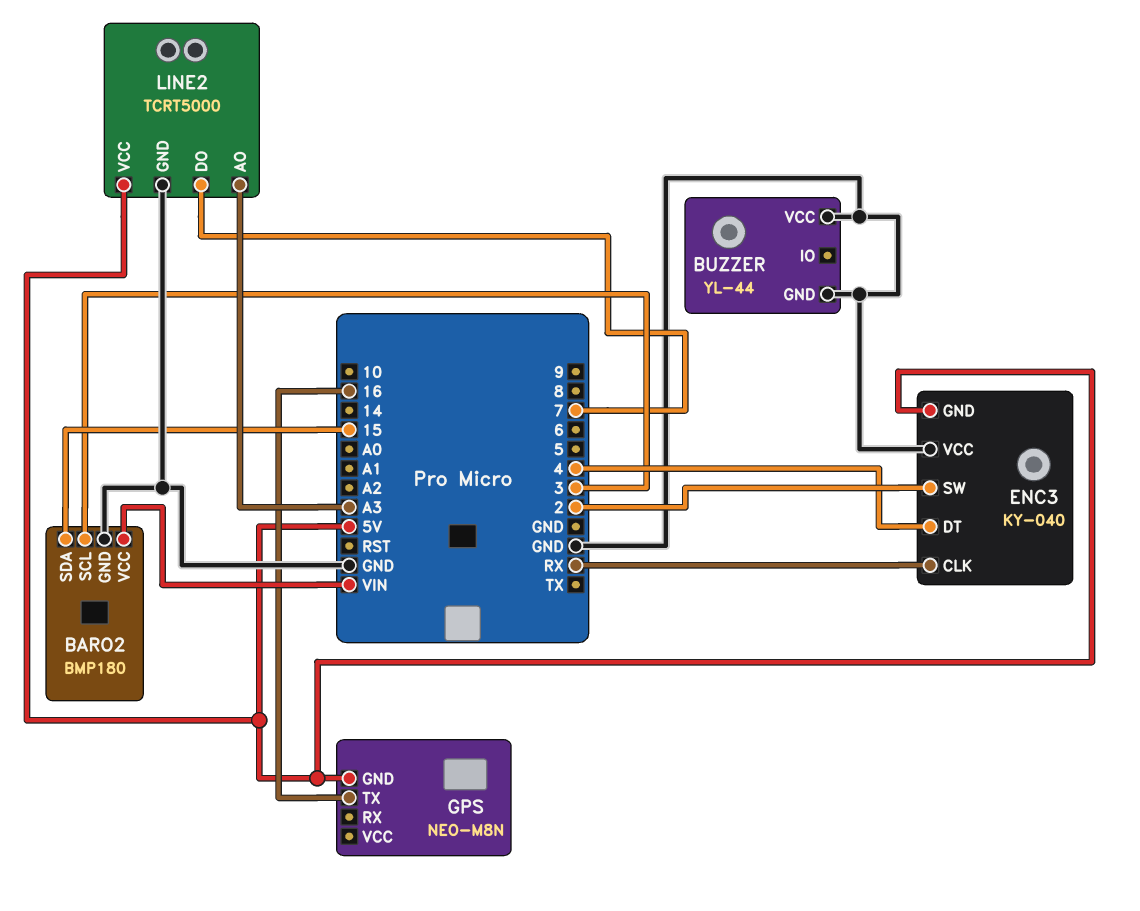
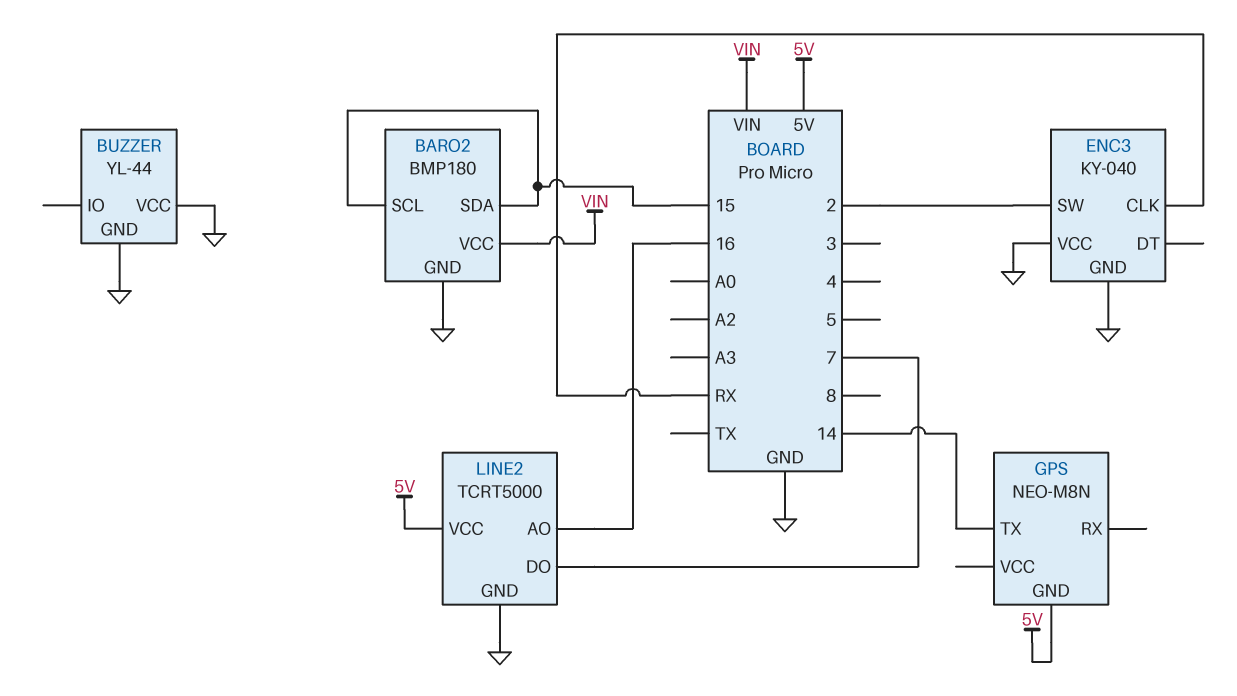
BARO2 pin SCL: 3 -> 15
ENC3 pin DT: 4 -> none
ENC3 pin GND: 5V -> GND
GPS pin TX: 16 -> 14
LINE2 pin AO: A3 -> 16

